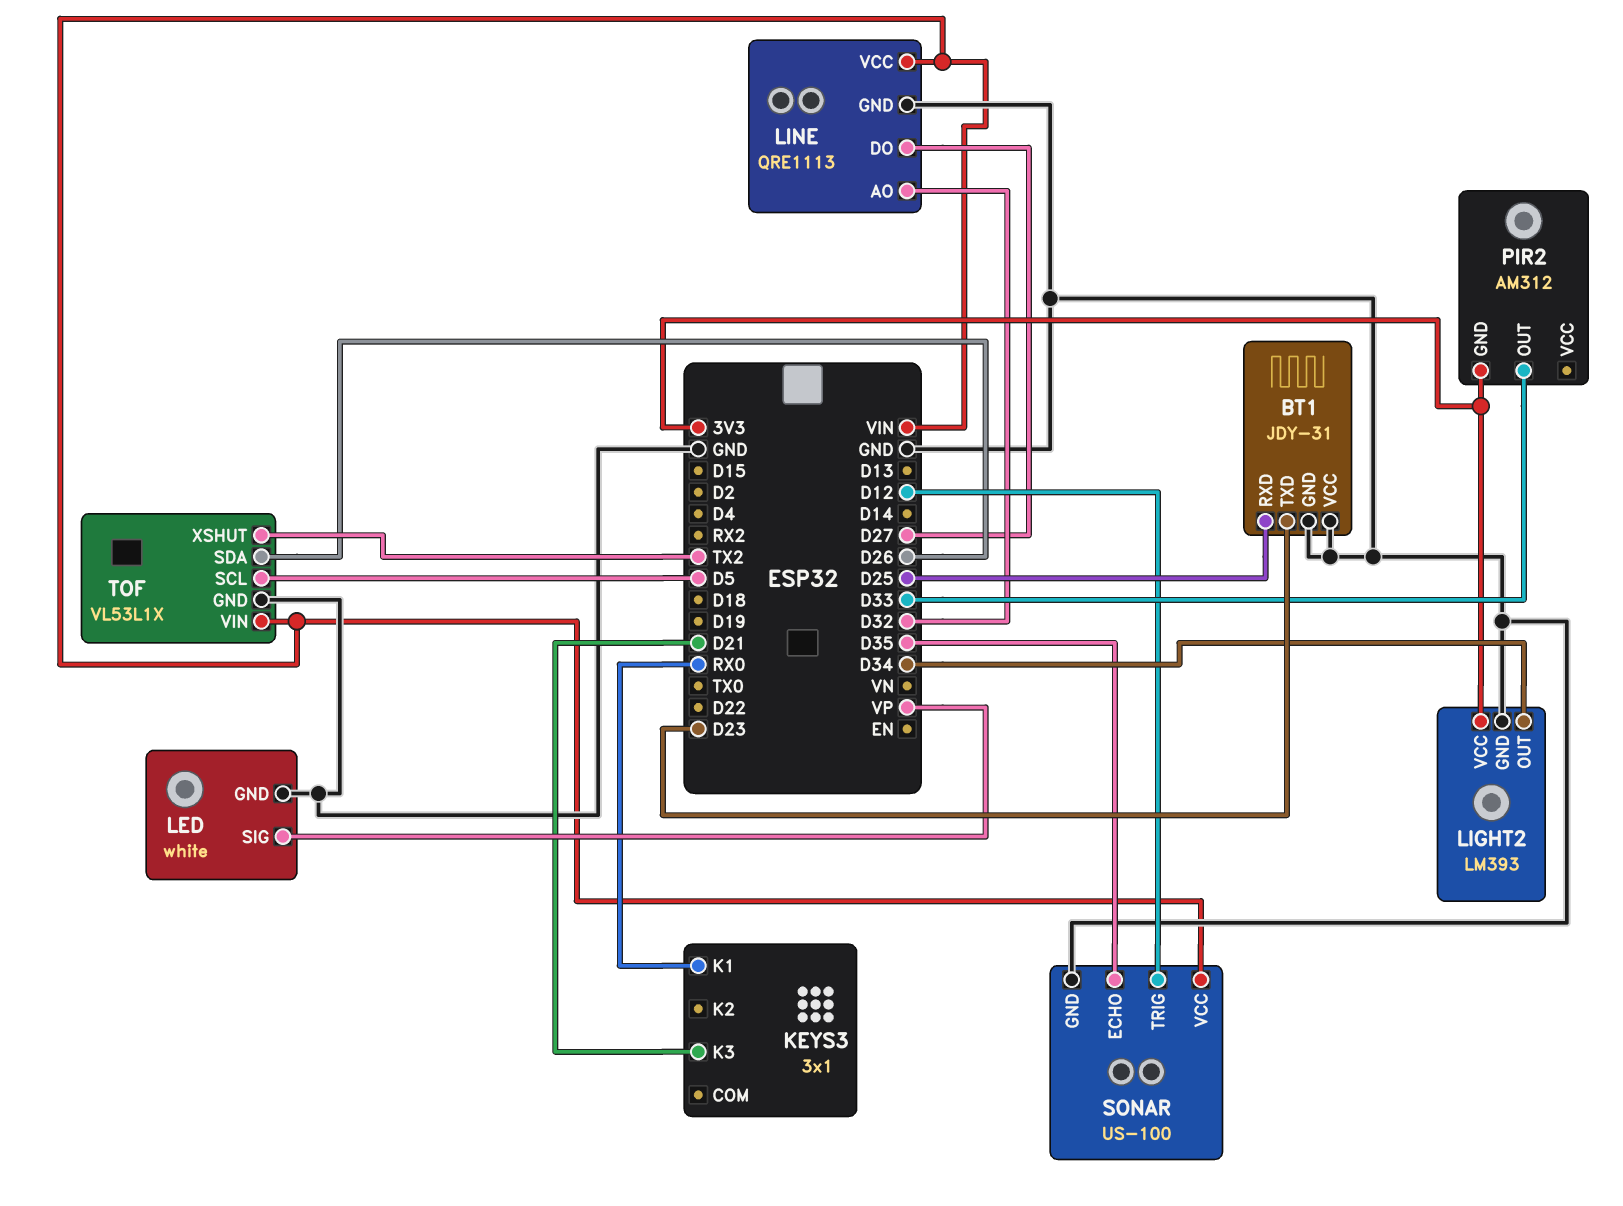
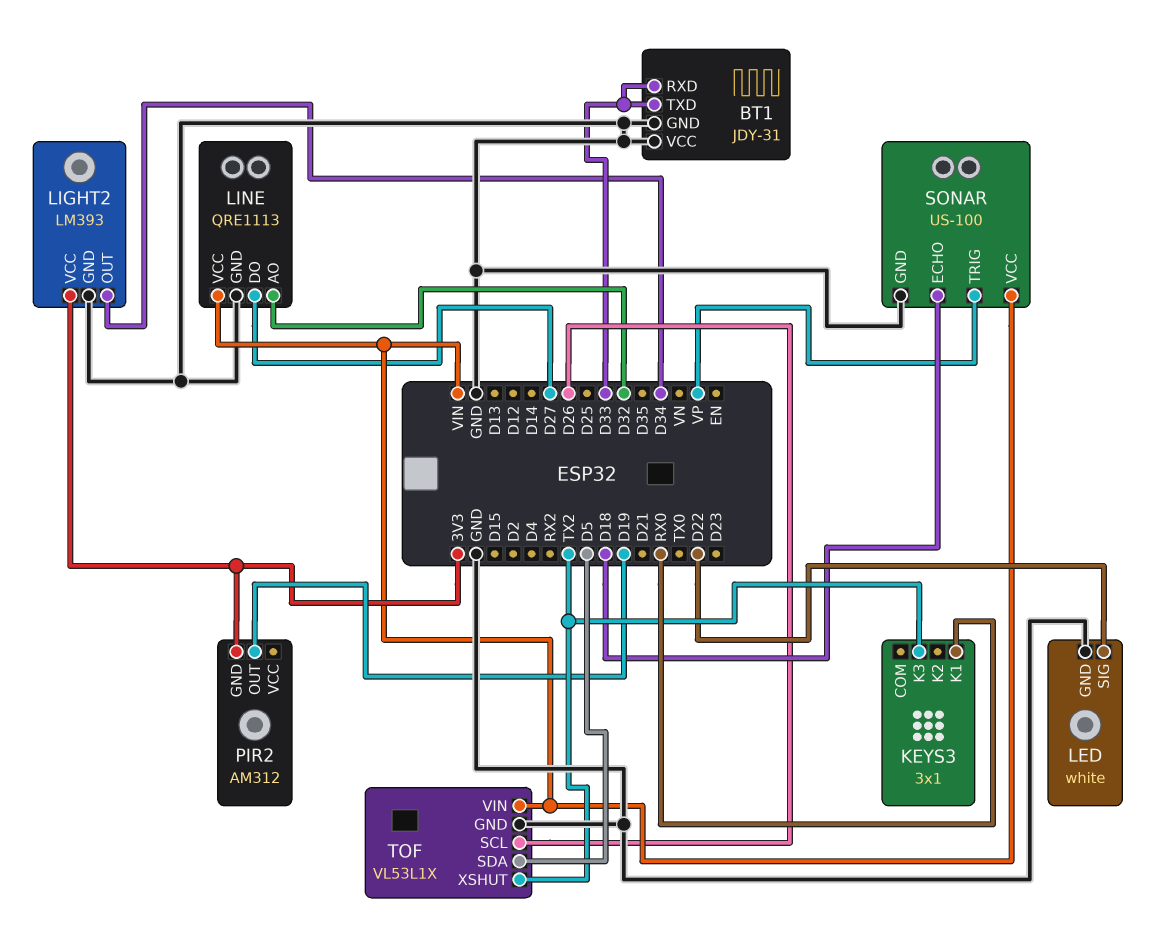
BT1 pin RXD: D25 -> D33
BT1 pin TXD: D23 -> D33
KEYS3 pin K3: D21 -> TX2
LED pin SIG: VP -> D22
PIR2 pin OUT: D33 -> D19
SONAR pin ECHO: D35 -> D18
SONAR pin TRIG: D12 -> VP
TOF pin SCL: D5 -> D26
TOF pin SDA: D26 -> D5

